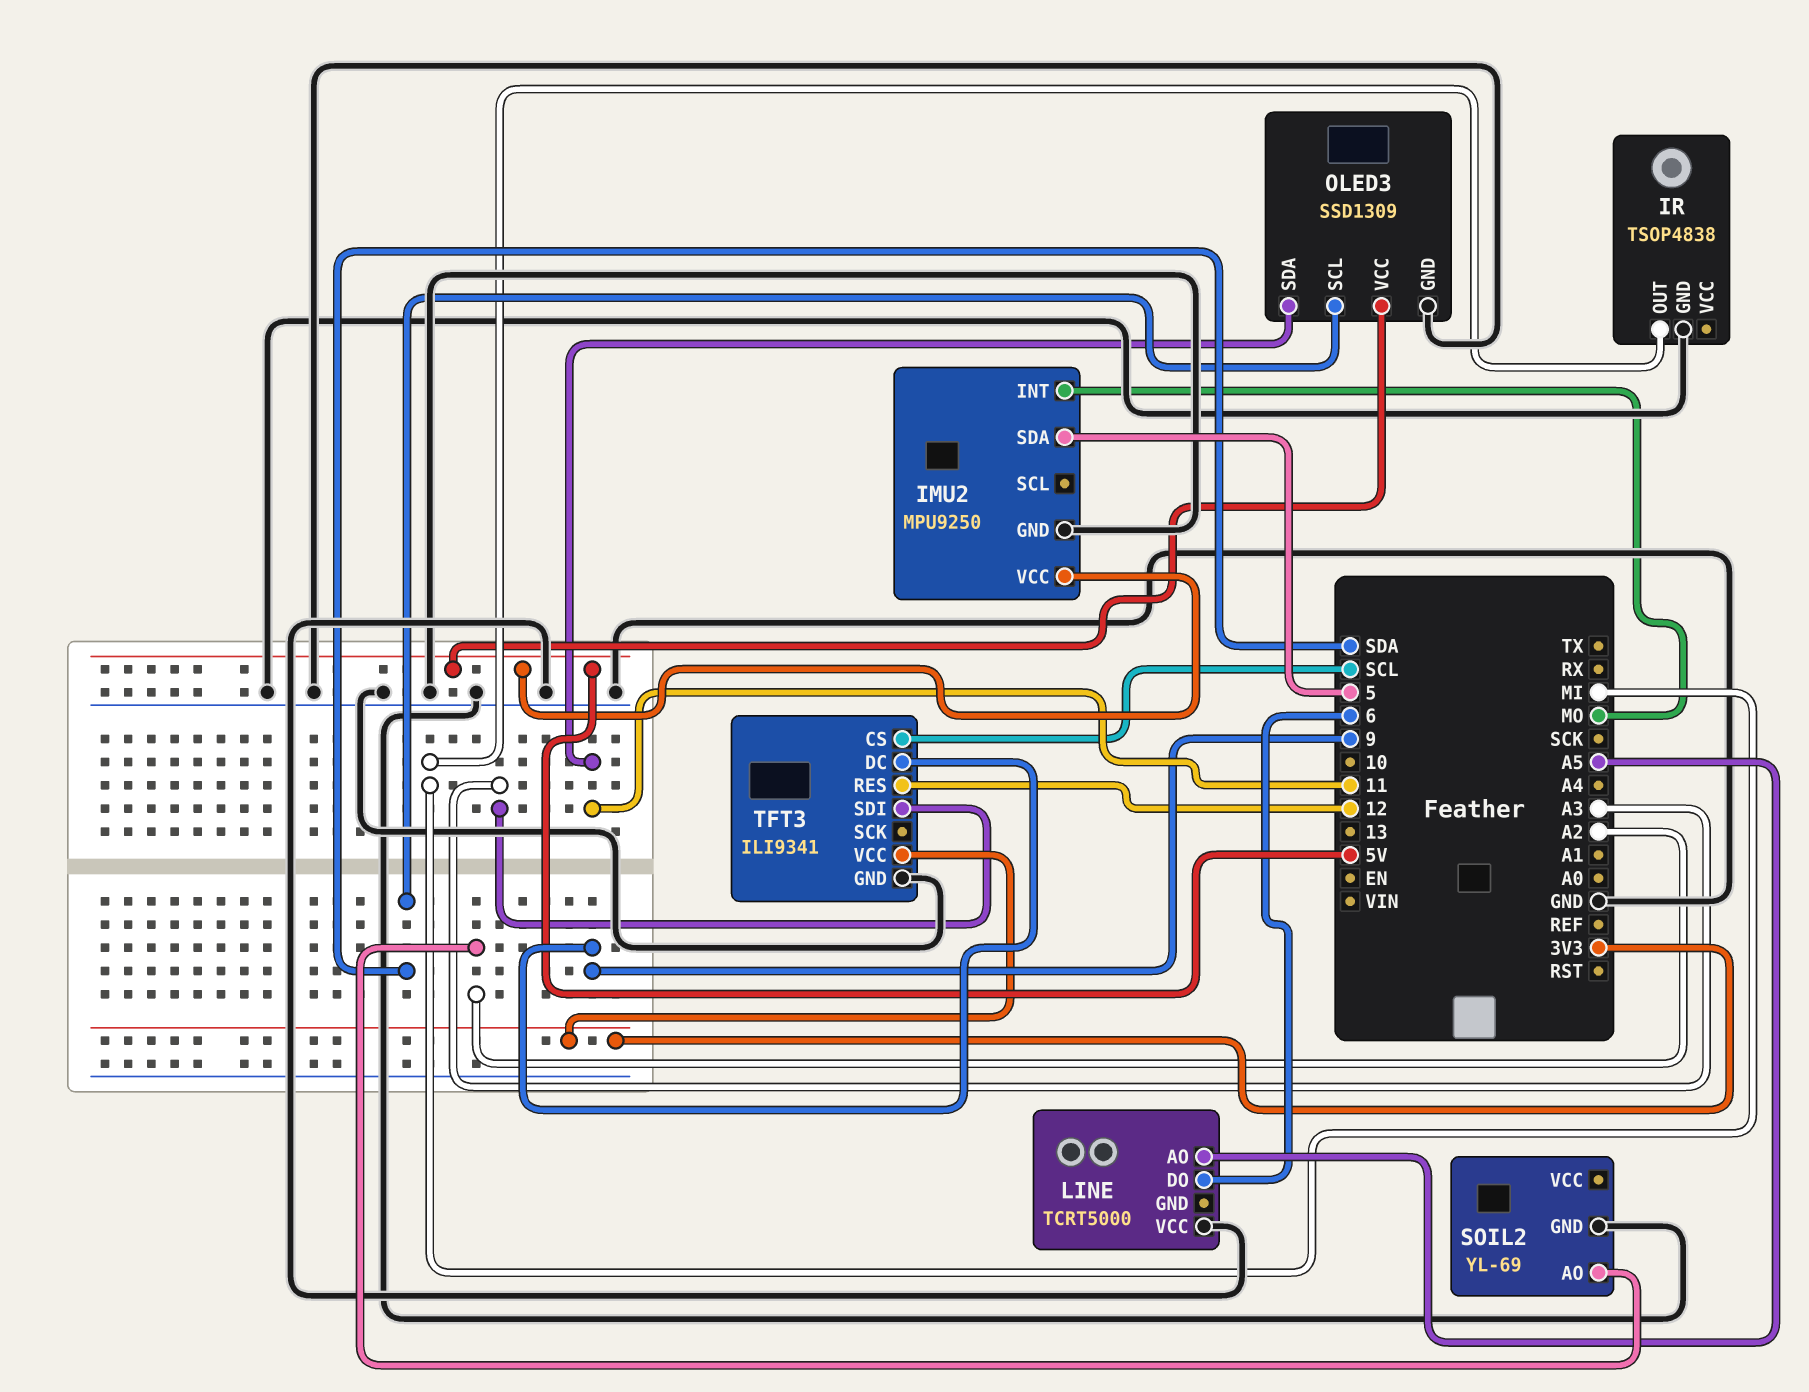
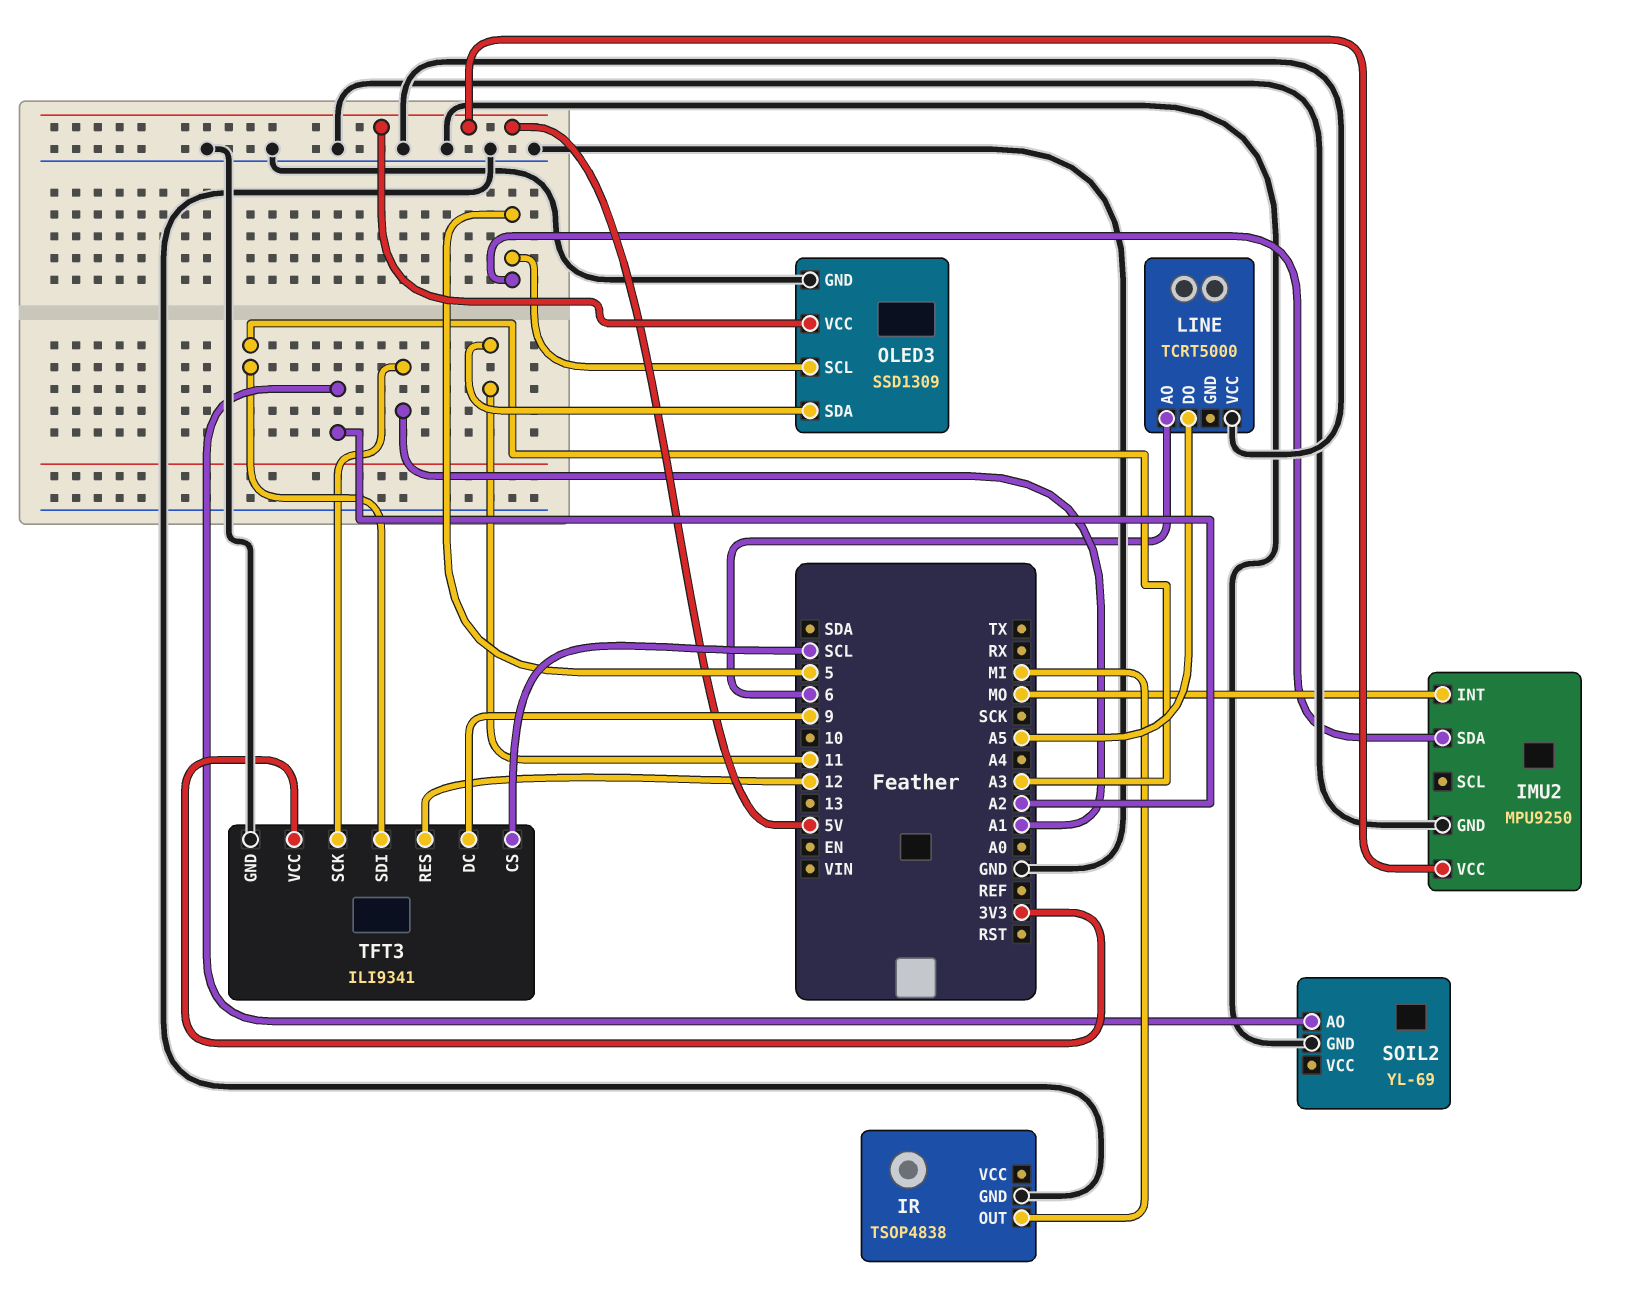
LINE pin AO: A5 -> 6
LINE pin DO: 6 -> A5
OLED3 pin SCL: SDA -> 5
TFT3 pin SCK: none -> A1

